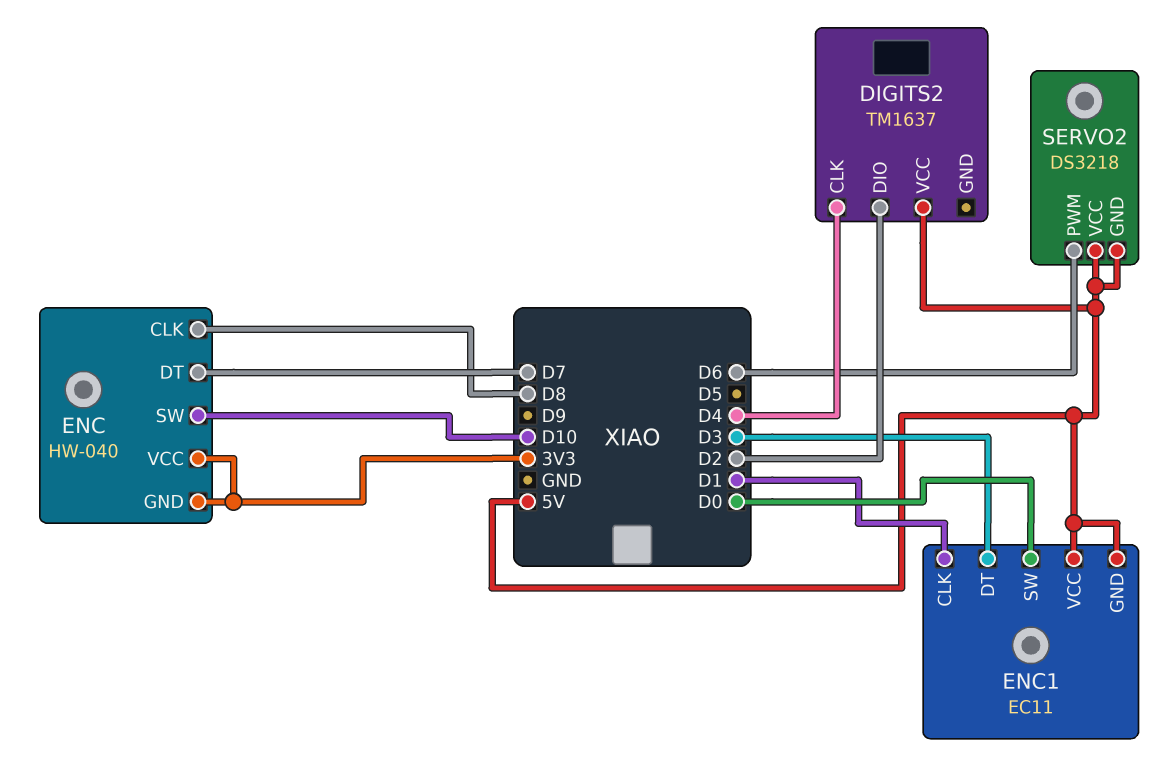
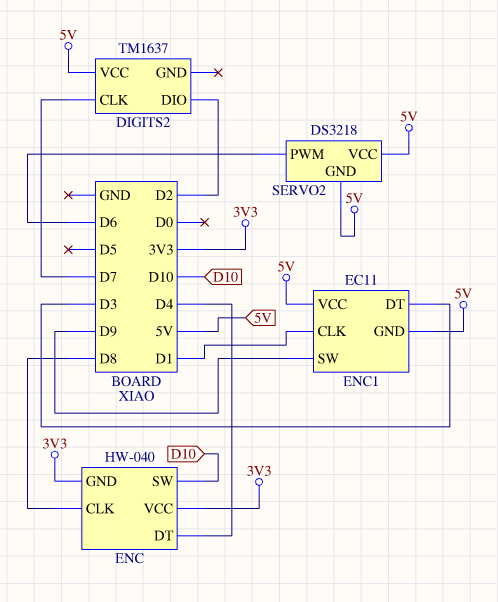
DIGITS2 pin CLK: D4 -> D7
ENC pin DT: D7 -> D4
ENC1 pin SW: D0 -> D9

